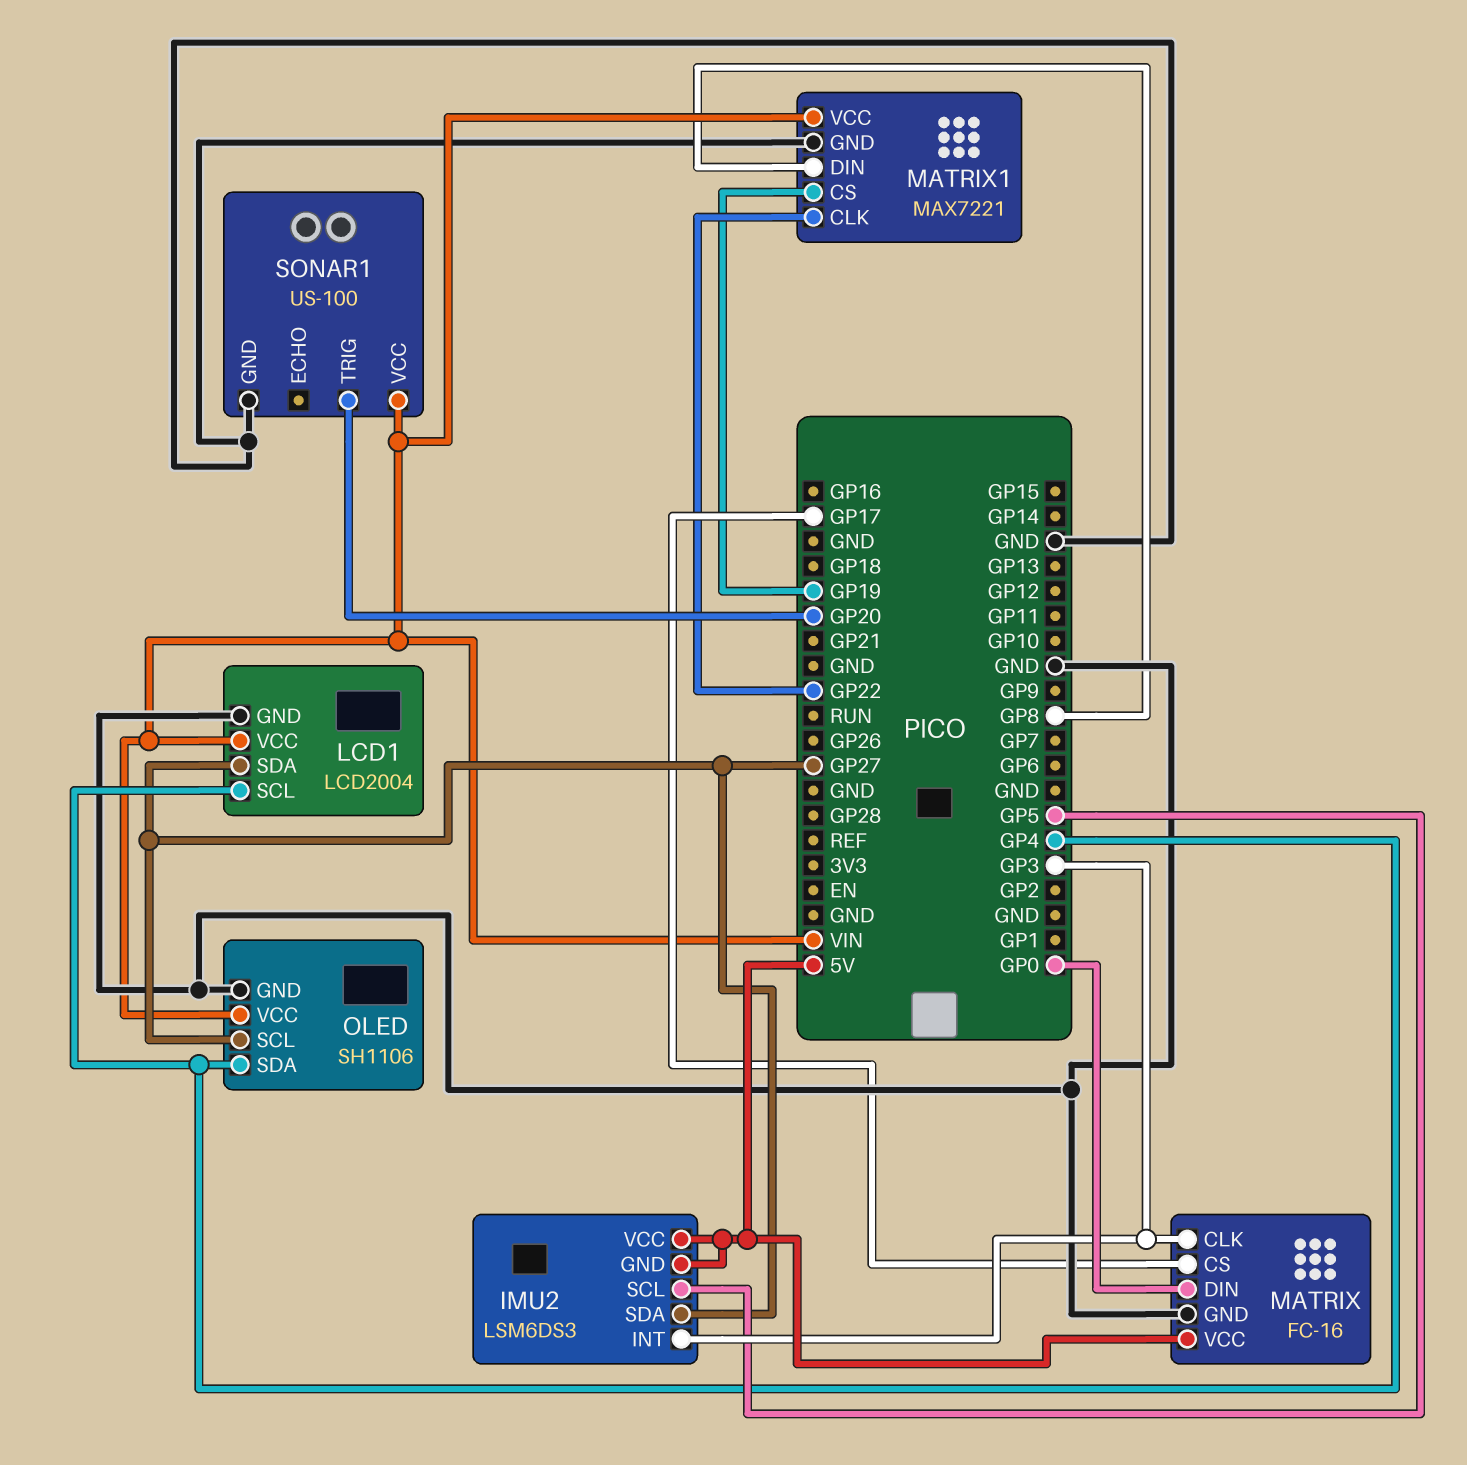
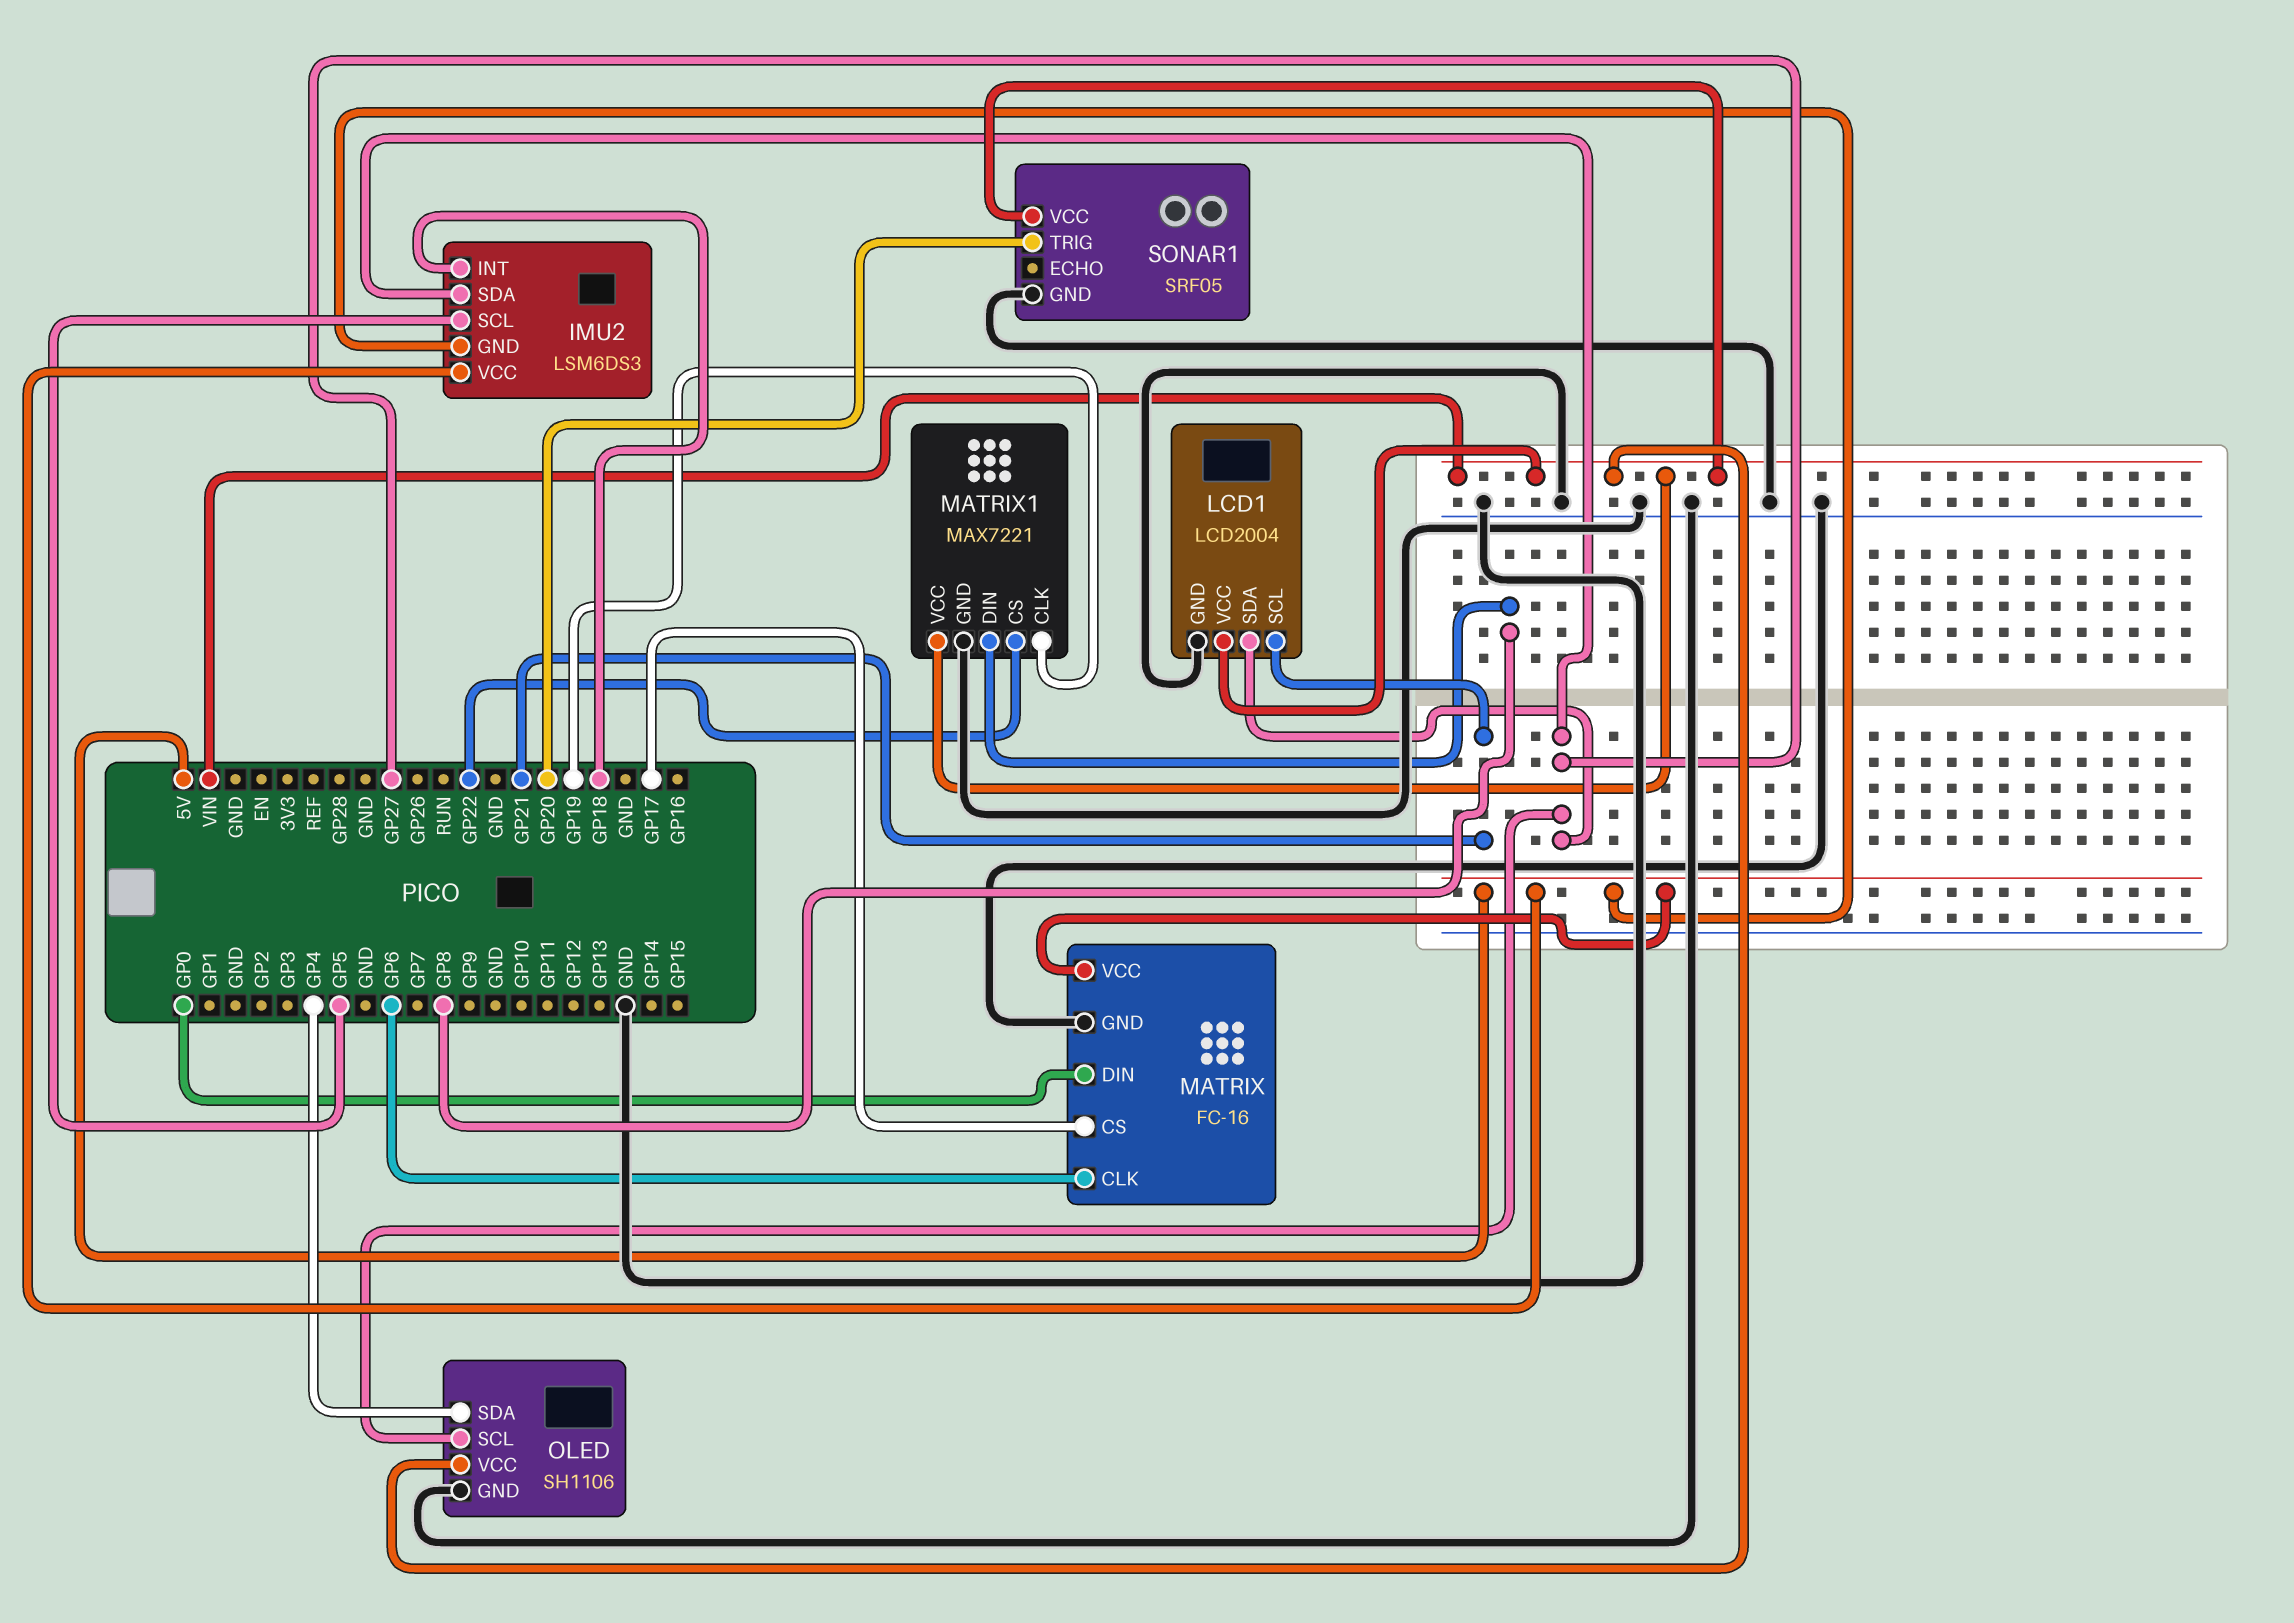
IMU2 pin INT: GP3 -> GP18
LCD1 pin SCL: GP4 -> GP21
MATRIX pin CLK: GP3 -> GP6
MATRIX1 pin CLK: GP22 -> GP19
MATRIX1 pin CS: GP19 -> GP22
SONAR1: US-100 -> SRF05

